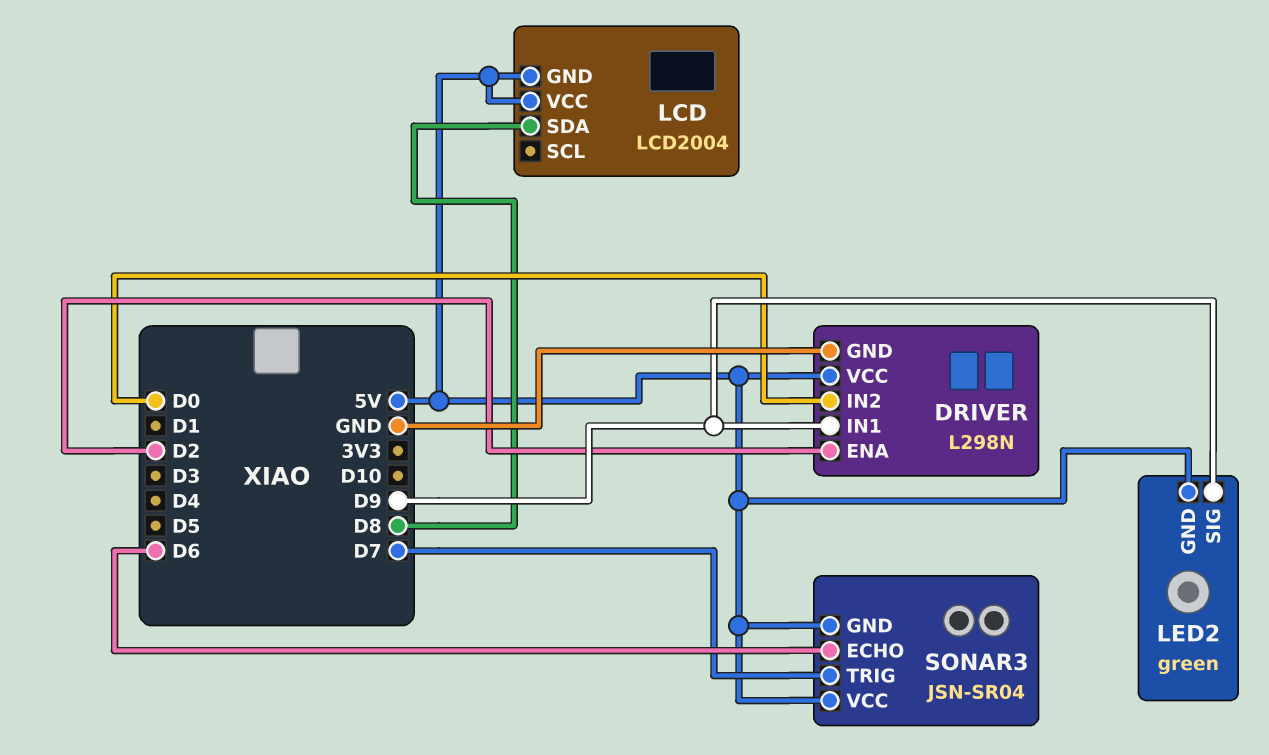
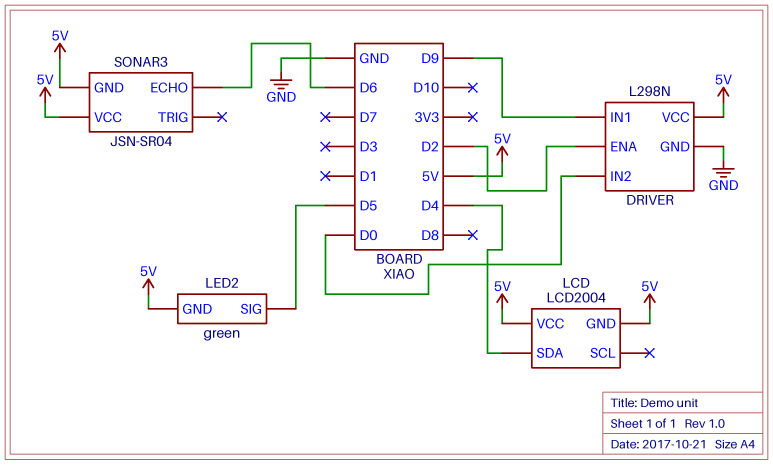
LCD pin SDA: D8 -> D4
LED2 pin SIG: D9 -> D5
SONAR3 pin TRIG: D7 -> none

